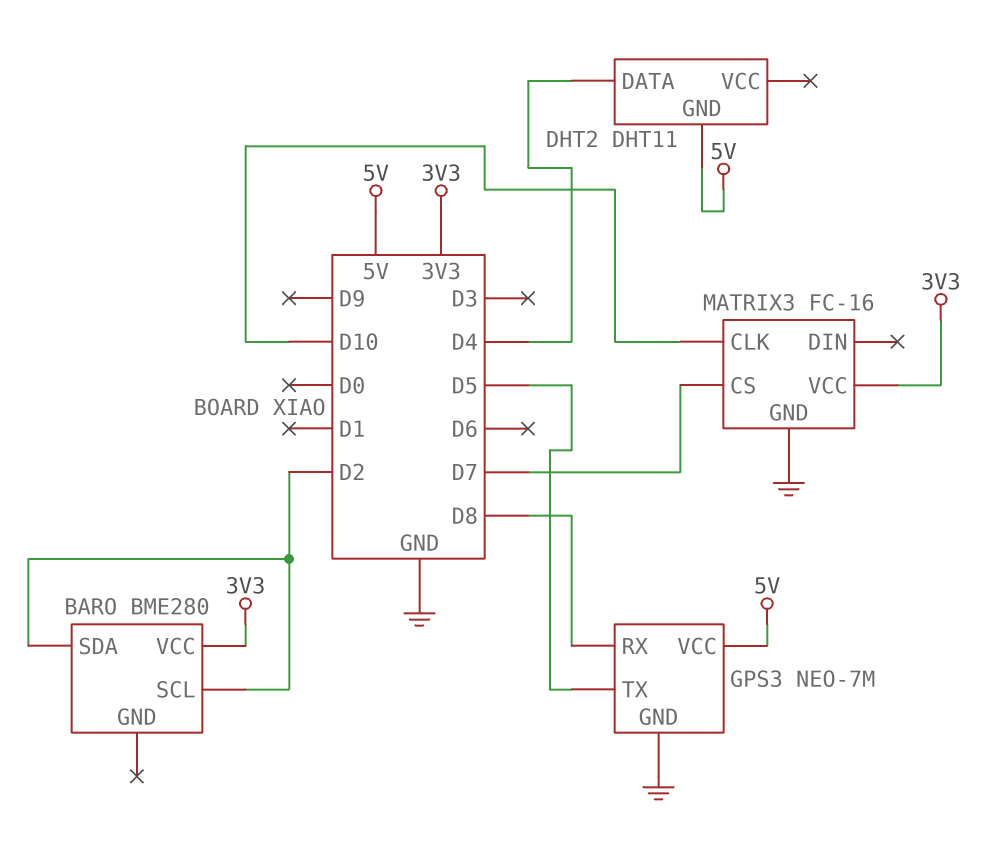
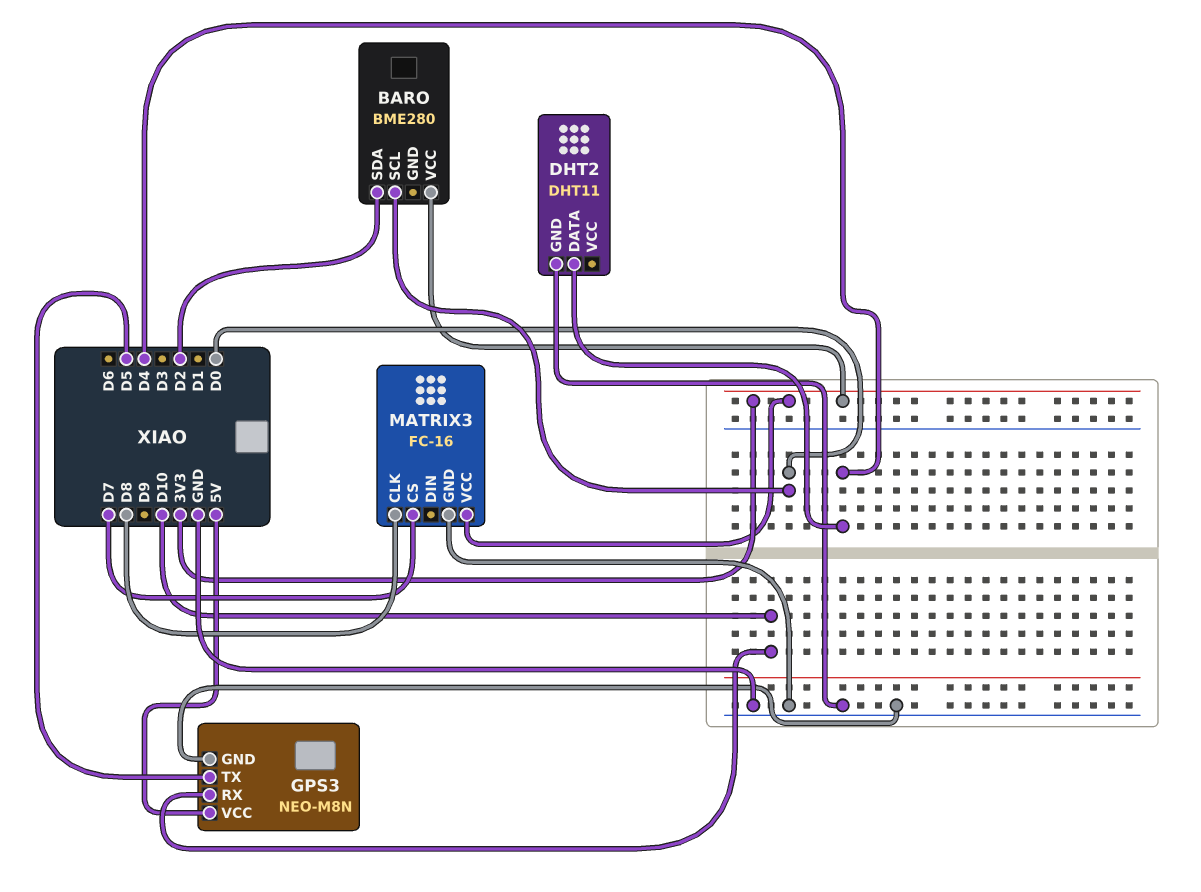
BARO pin SCL: D2 -> D0
DHT2 pin GND: 5V -> GND
GPS3: NEO-7M -> NEO-M8N
GPS3 pin RX: D8 -> D10
MATRIX3 pin CLK: D10 -> D8

